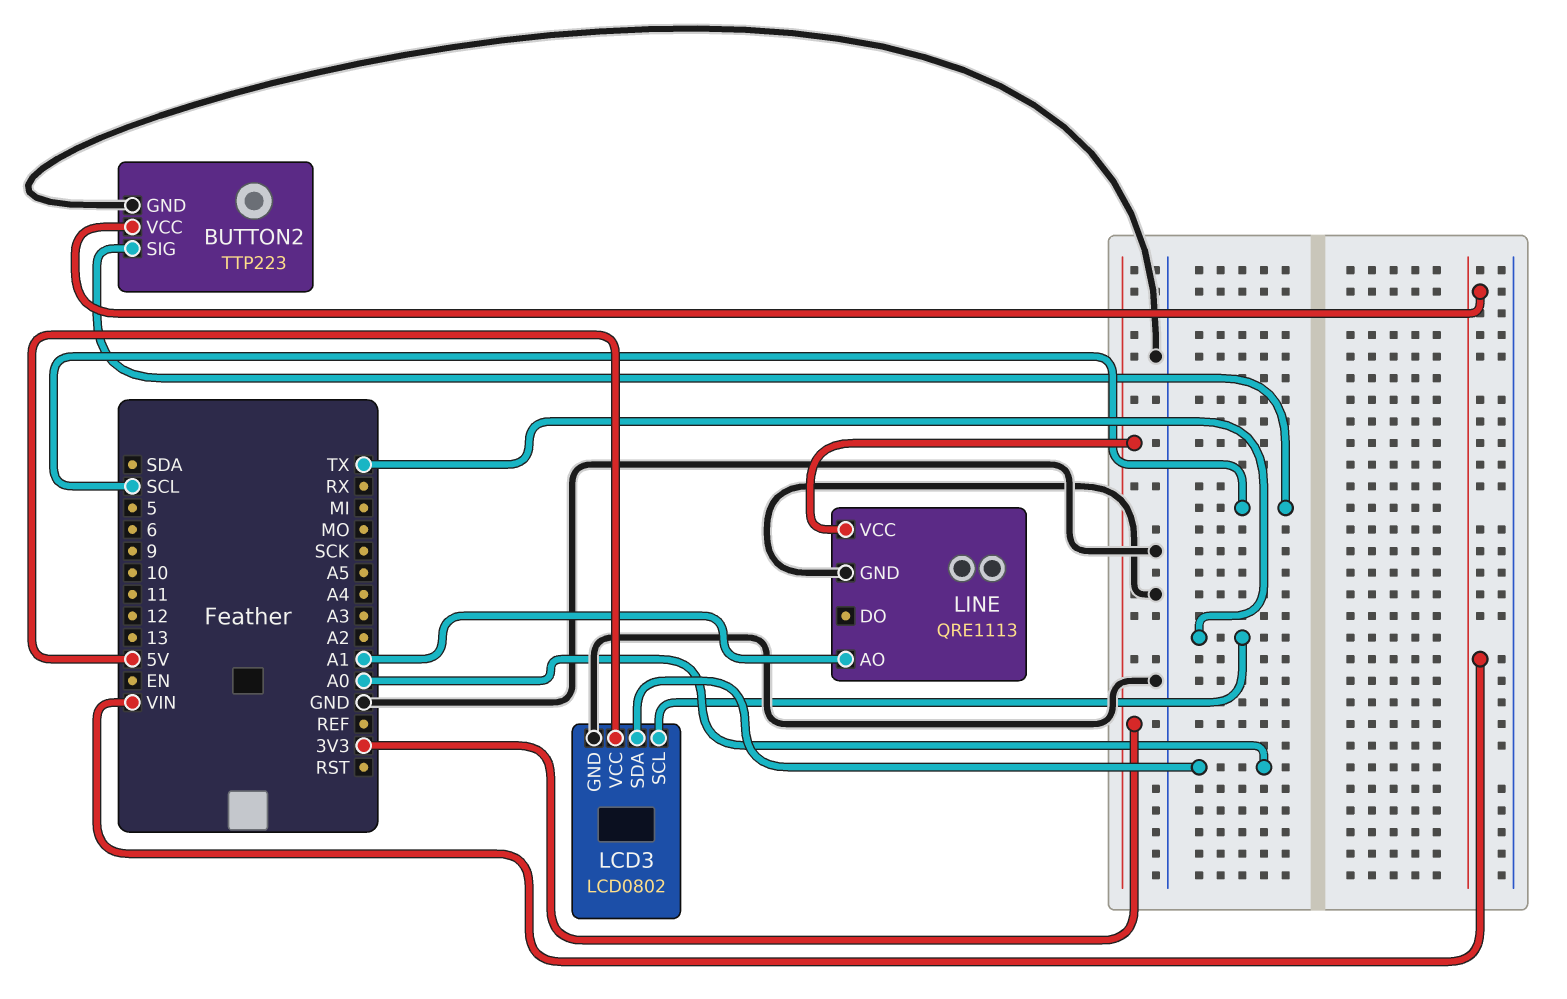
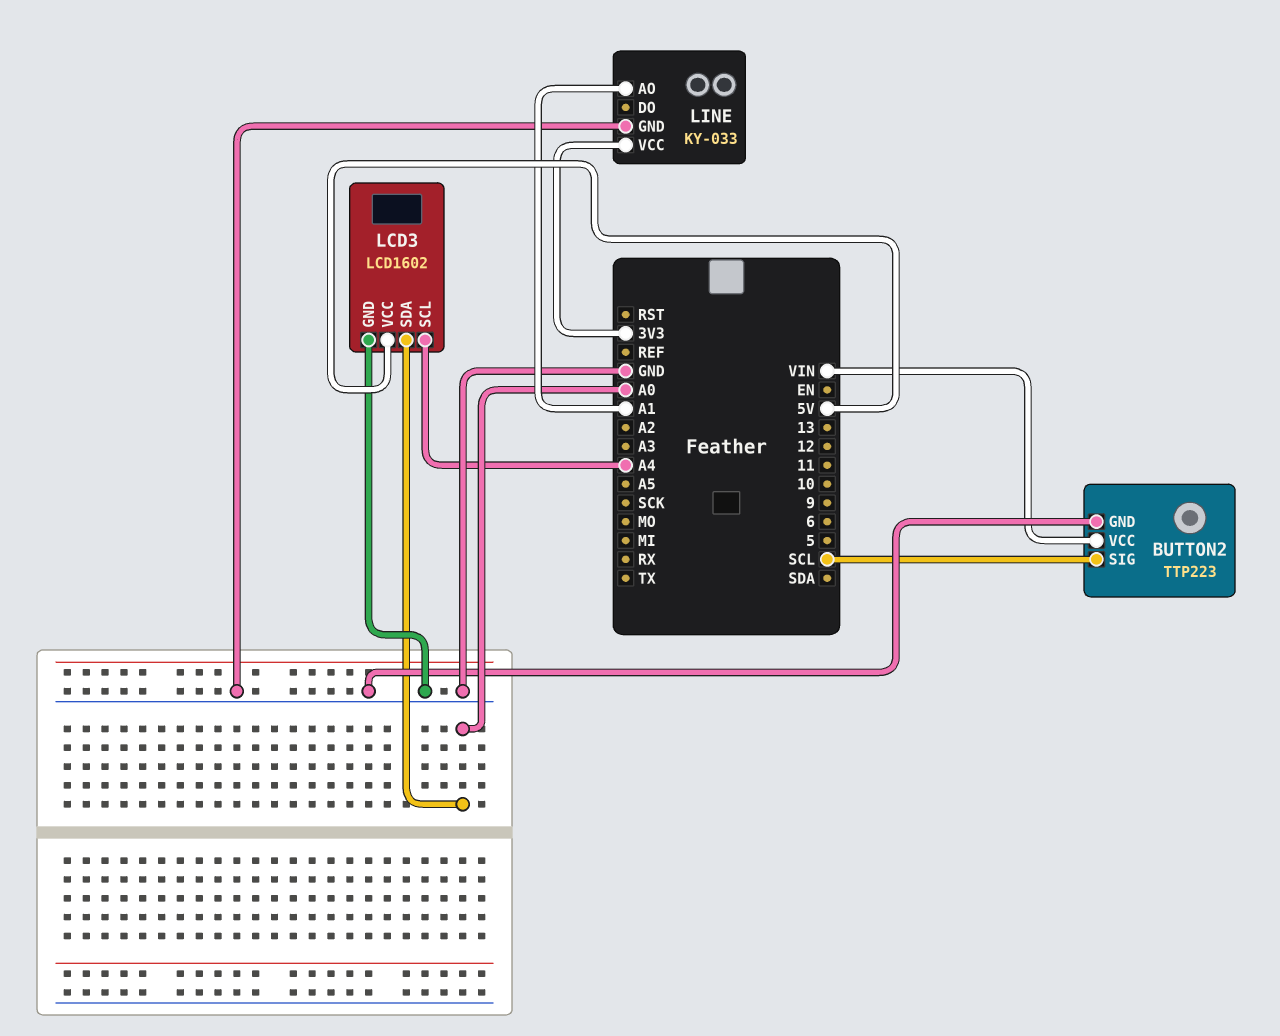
LCD3: LCD0802 -> LCD1602
LCD3 pin SCL: TX -> A4
LINE: QRE1113 -> KY-033

